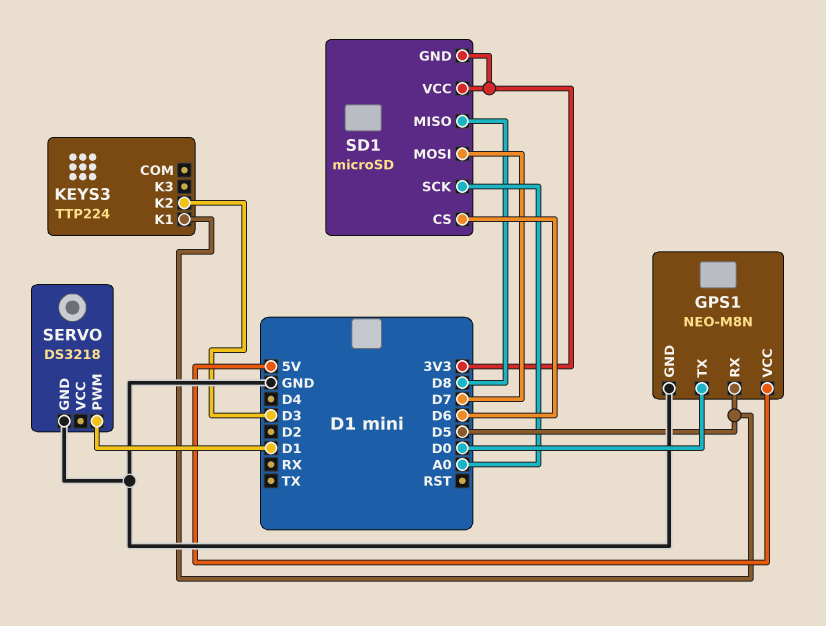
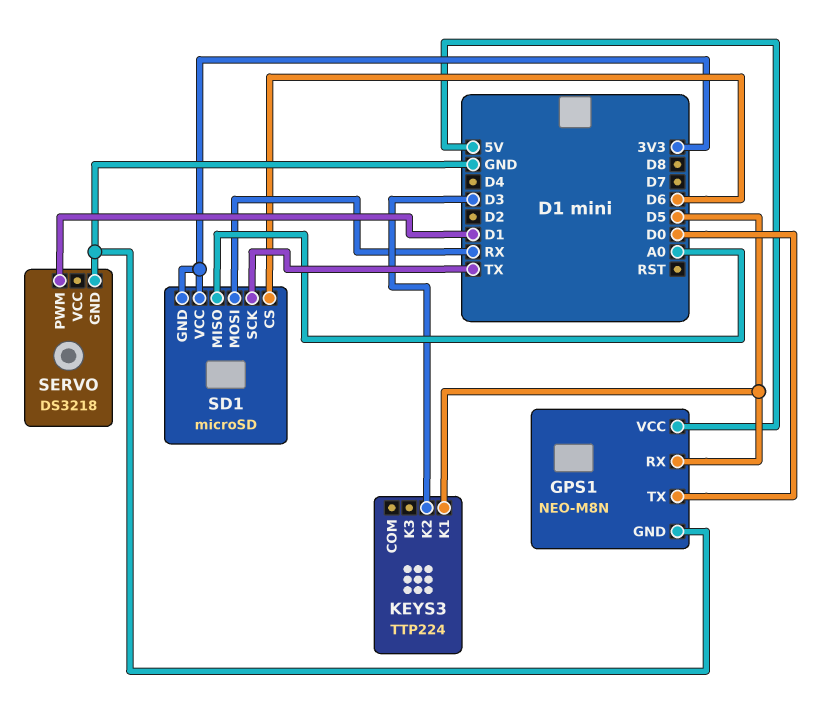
SD1 pin MISO: D8 -> A0
SD1 pin MOSI: D7 -> RX
SD1 pin SCK: A0 -> TX

